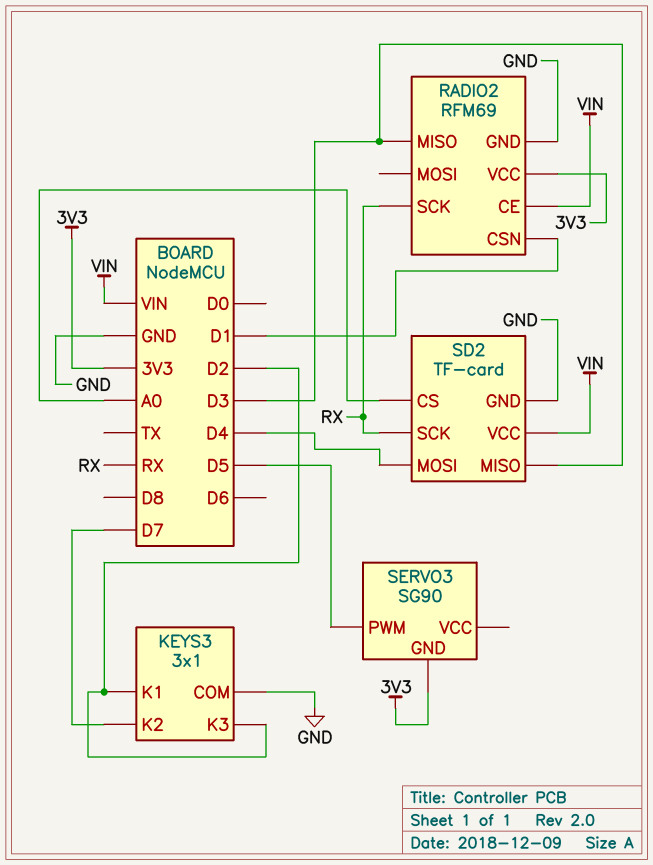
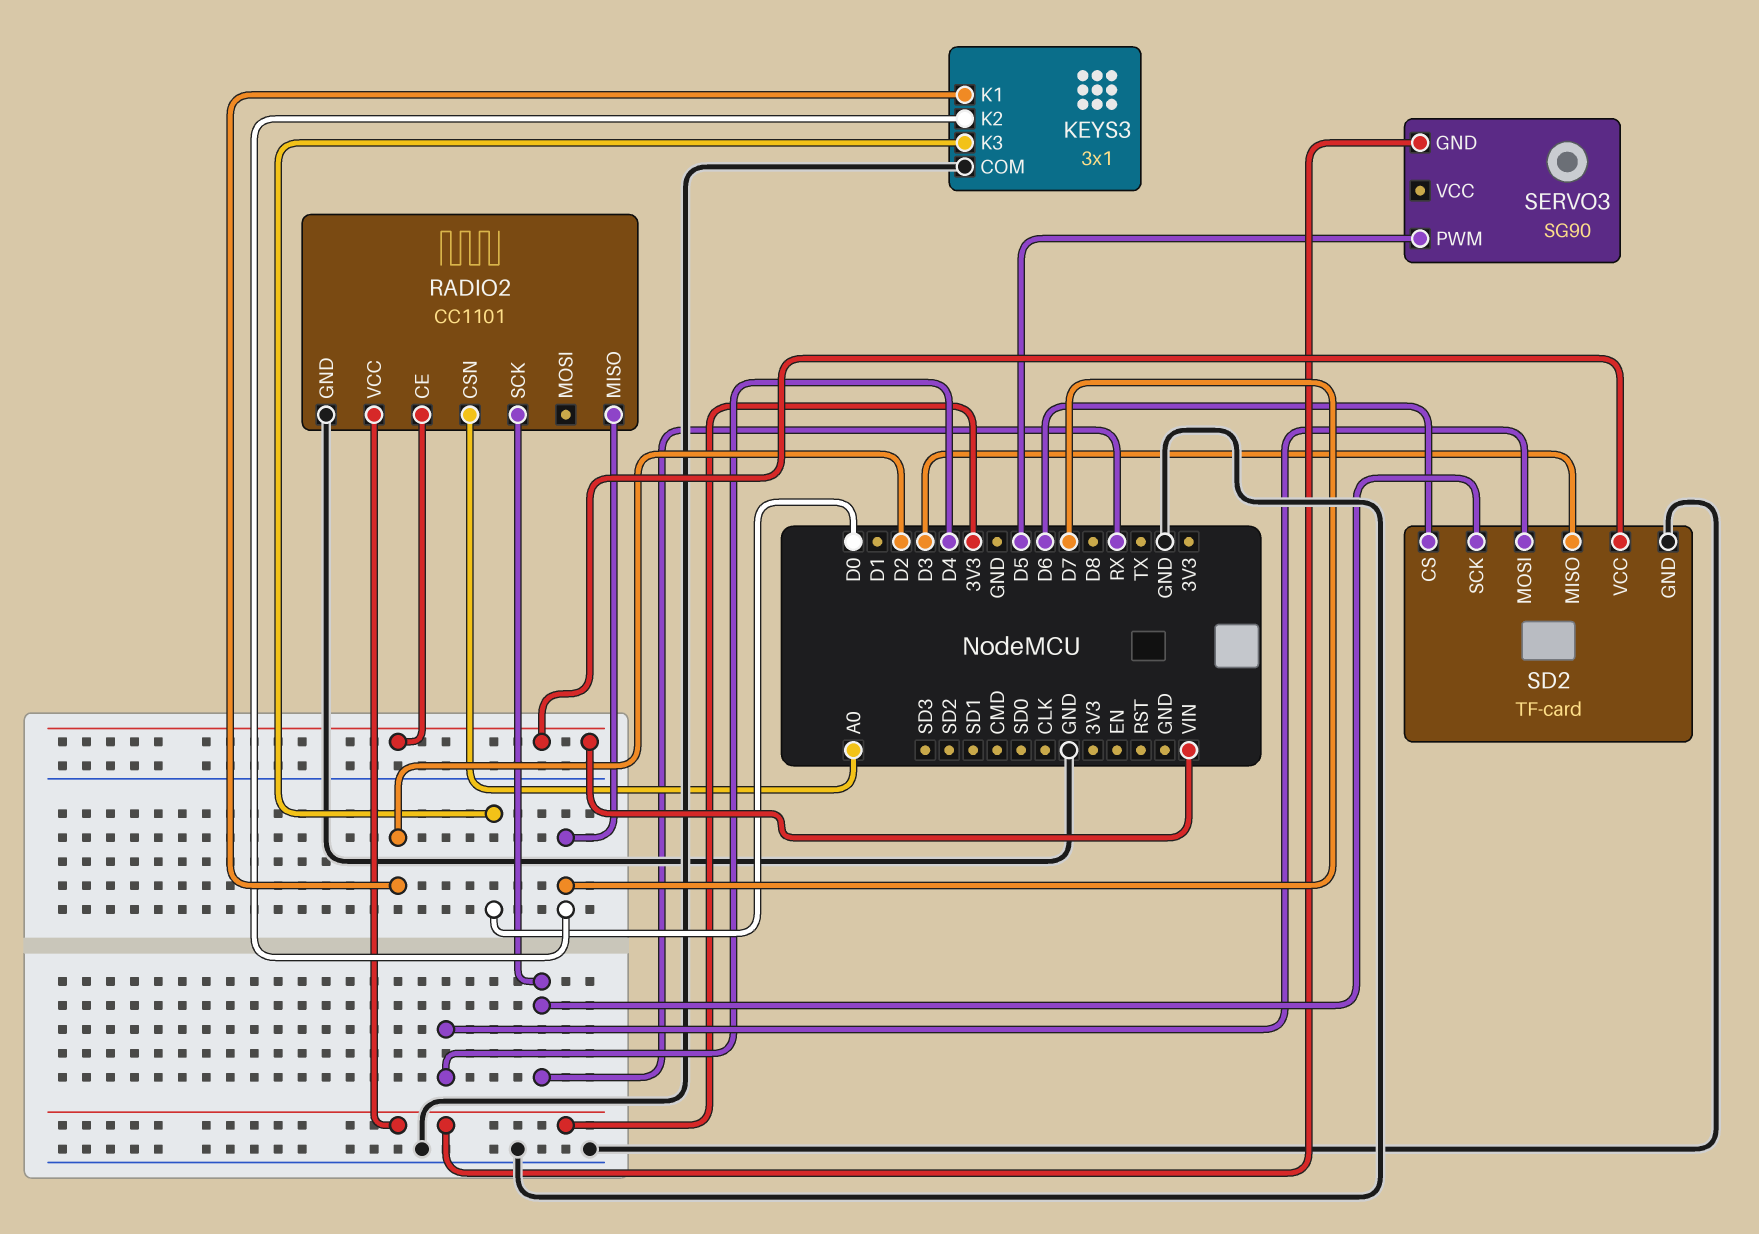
KEYS3 pin K3: D2 -> D0
RADIO2: RFM69 -> CC1101
RADIO2 pin CSN: D1 -> A0
RADIO2 pin MISO: D3 -> D7
SD2 pin CS: A0 -> D6

